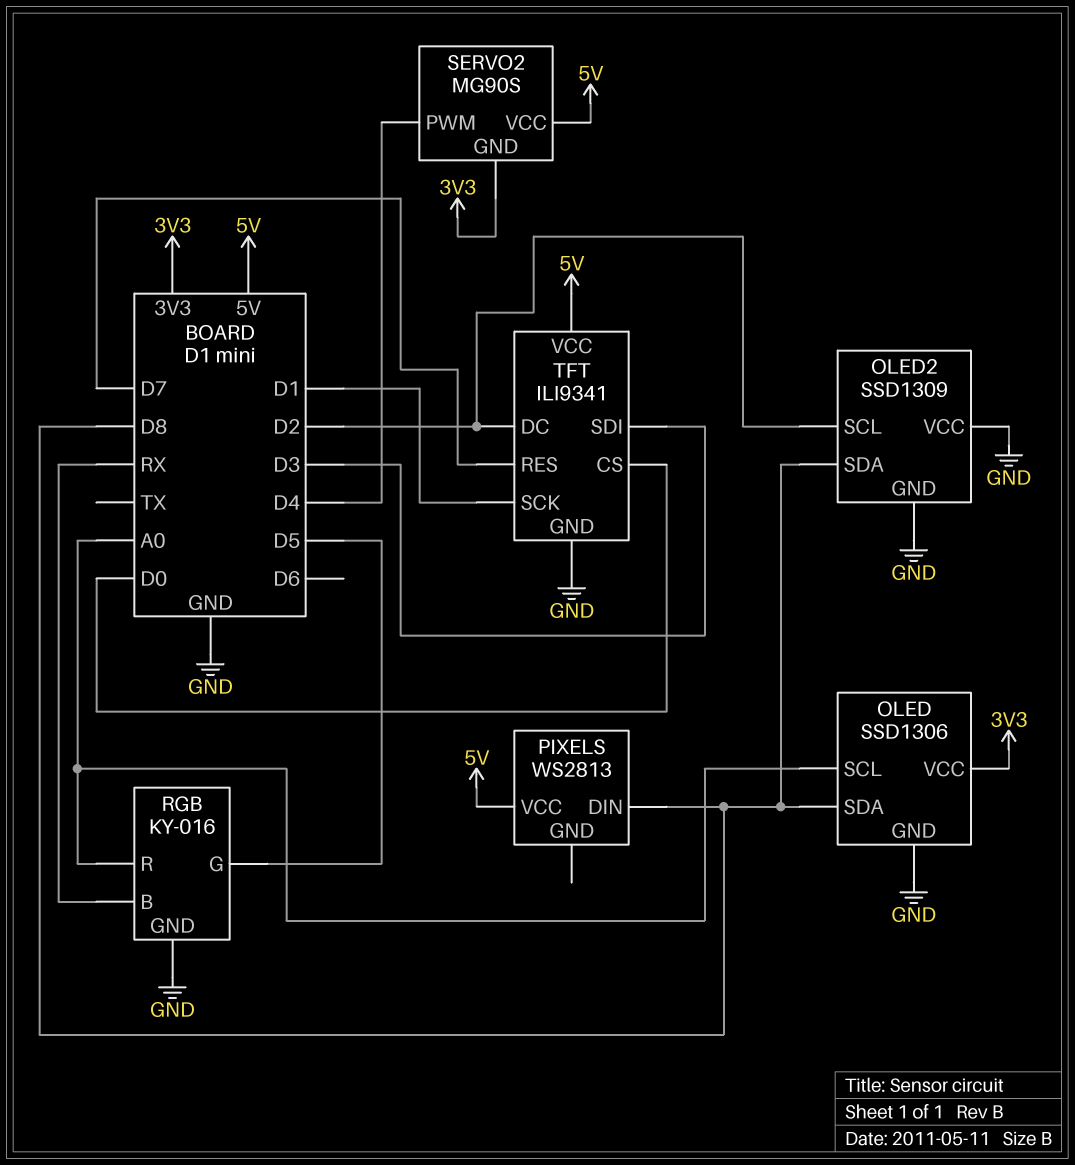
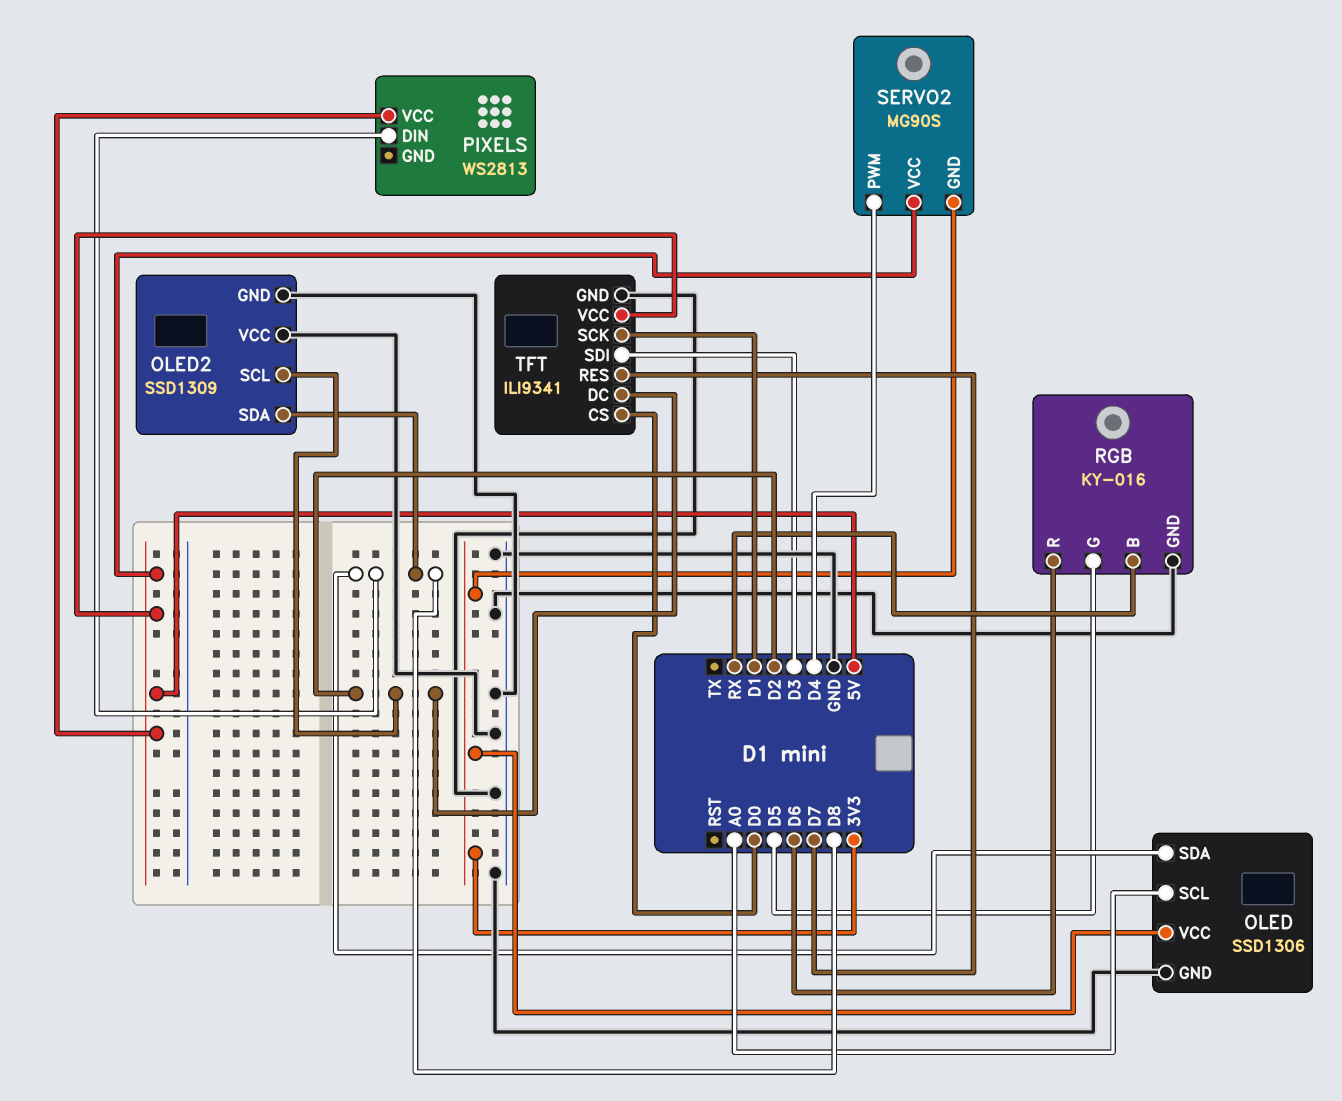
RGB pin R: A0 -> D6

